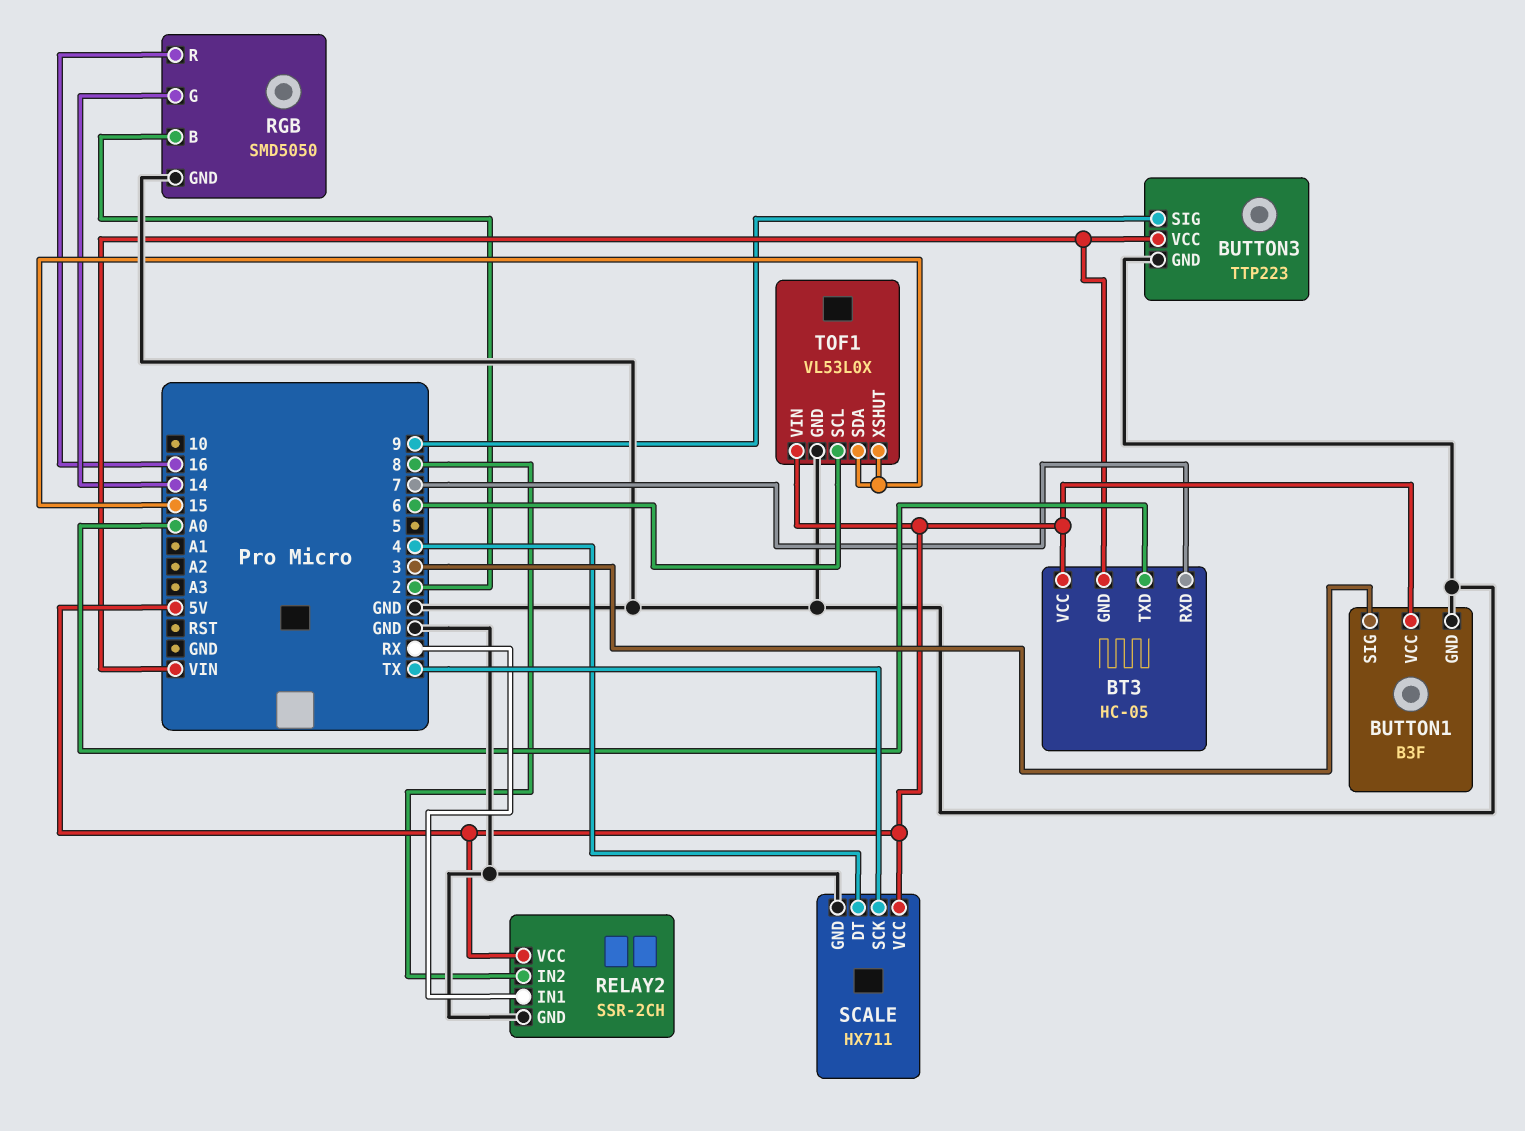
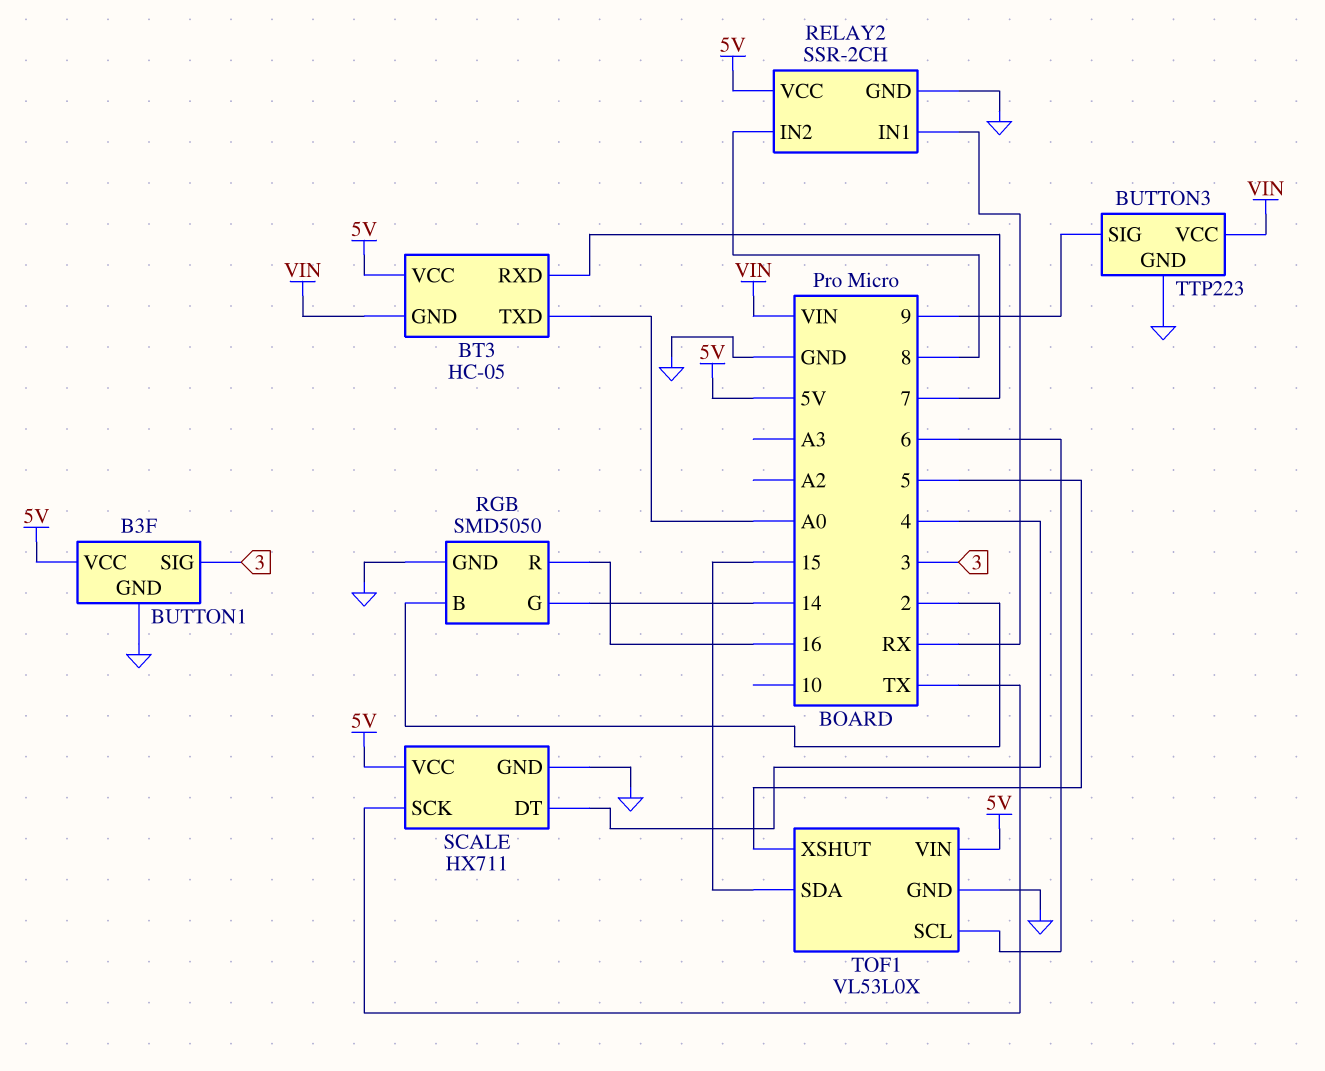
TOF1 pin XSHUT: 15 -> 5

